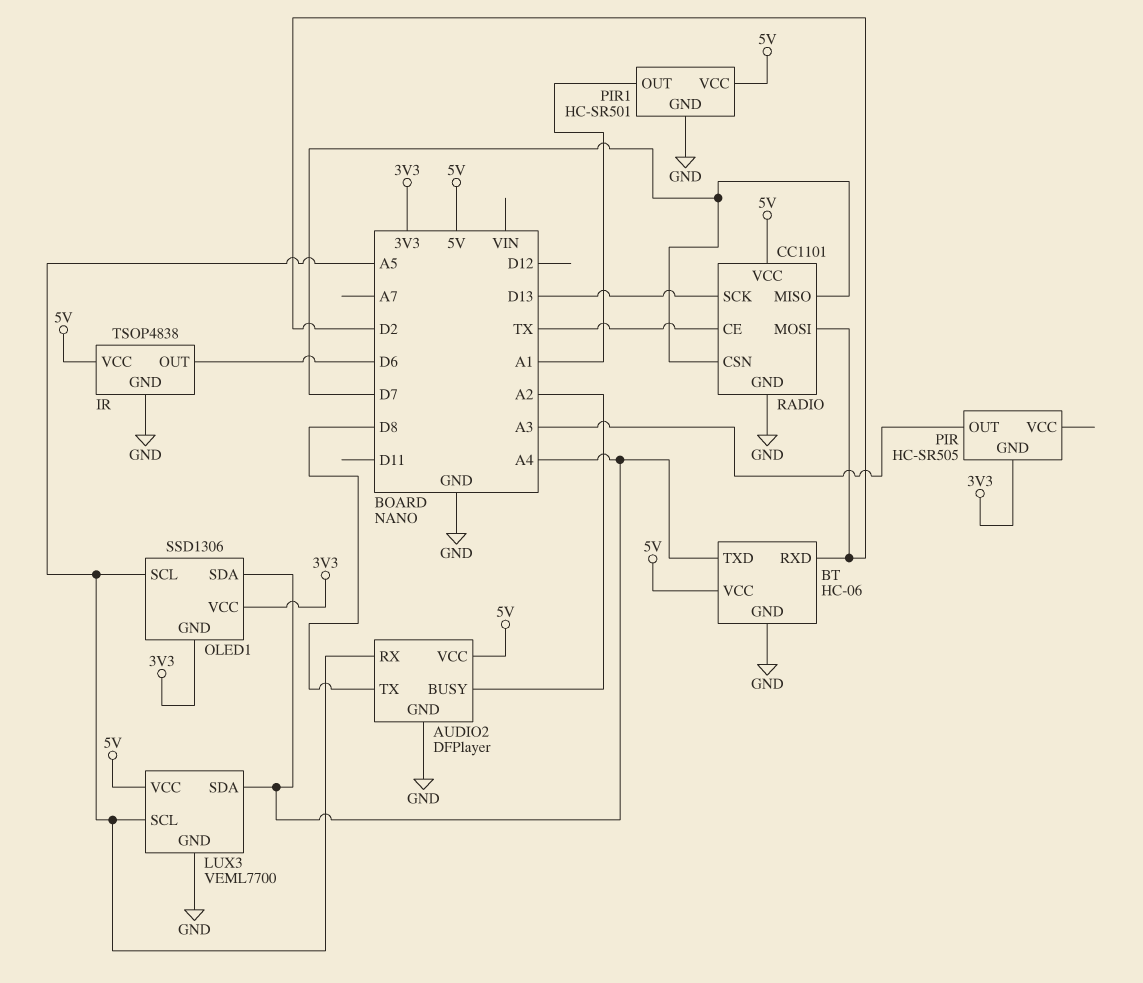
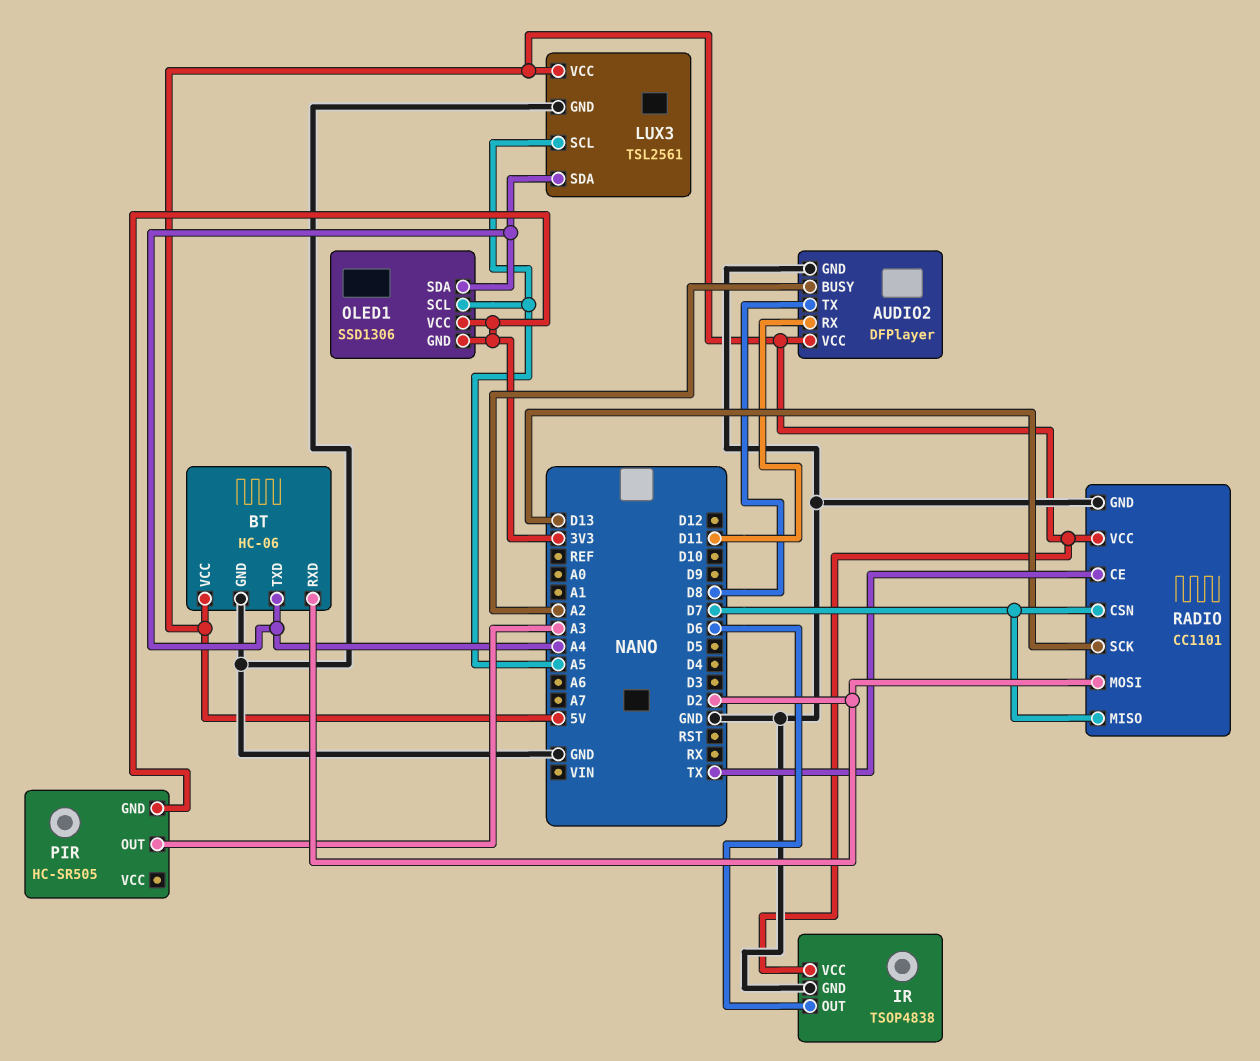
AUDIO2 pin RX: A5 -> D11
LUX3: VEML7700 -> TSL2561
PIR1: HC-SR501 -> none
PIR1 pin GND: GND -> none
PIR1 pin OUT: A1 -> none
PIR1 pin VCC: 5V -> none

